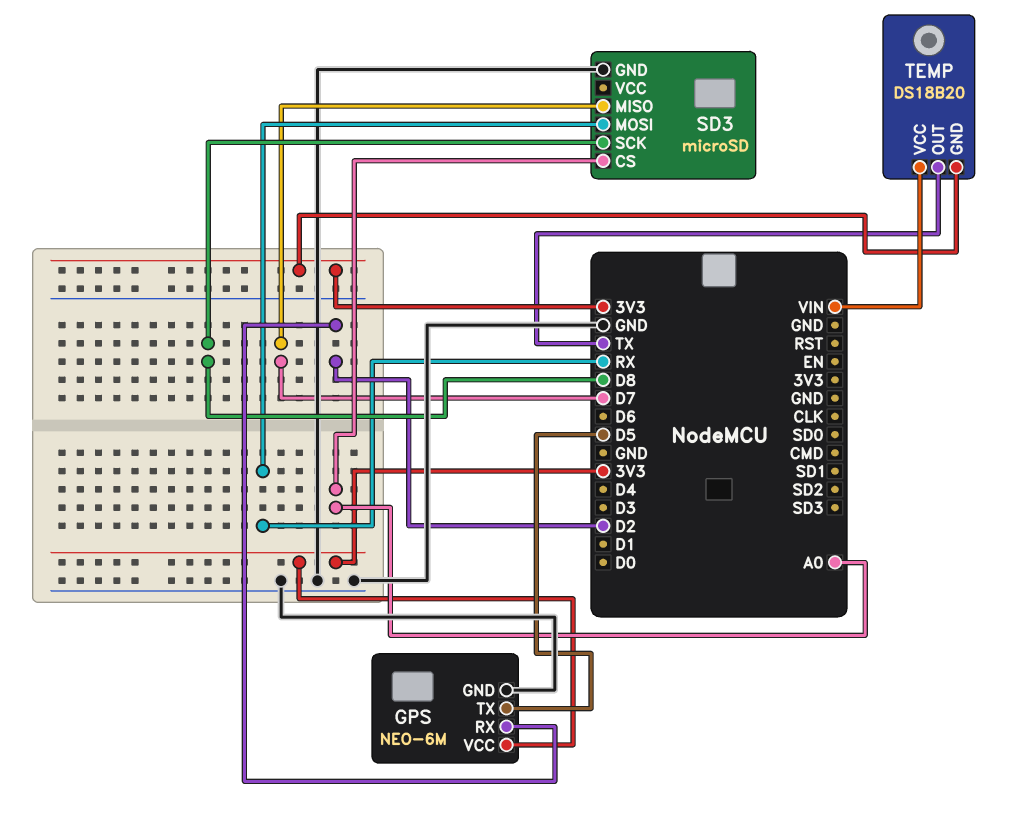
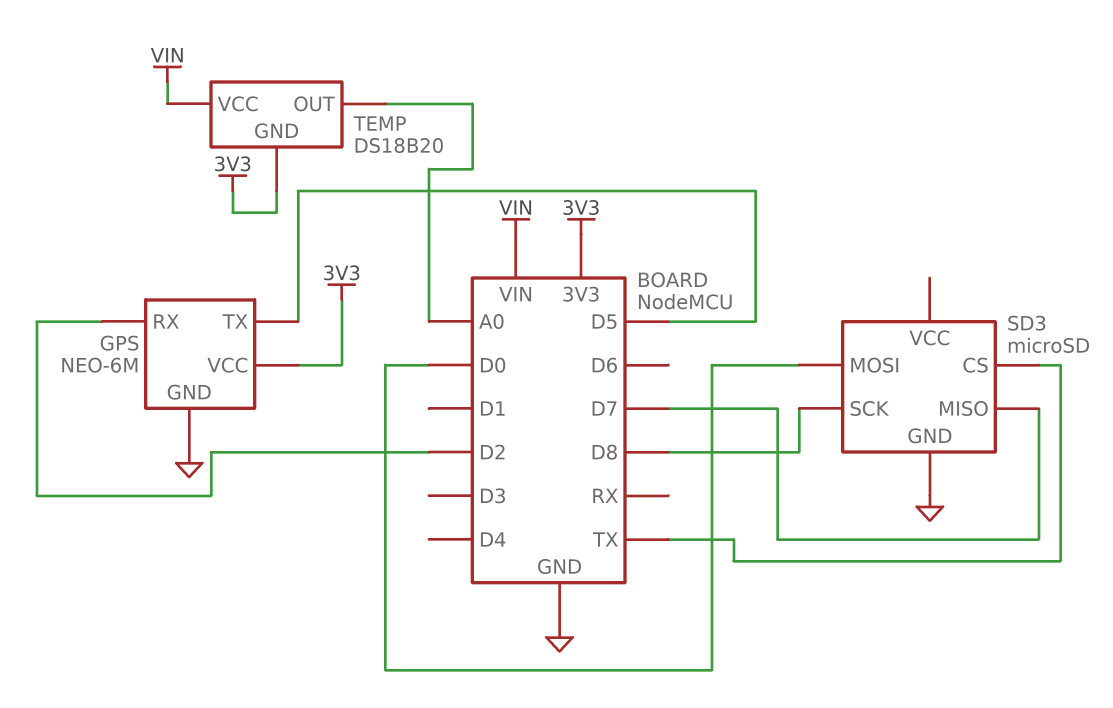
SD3 pin CS: A0 -> TX
SD3 pin MOSI: RX -> D0
TEMP pin OUT: TX -> A0

